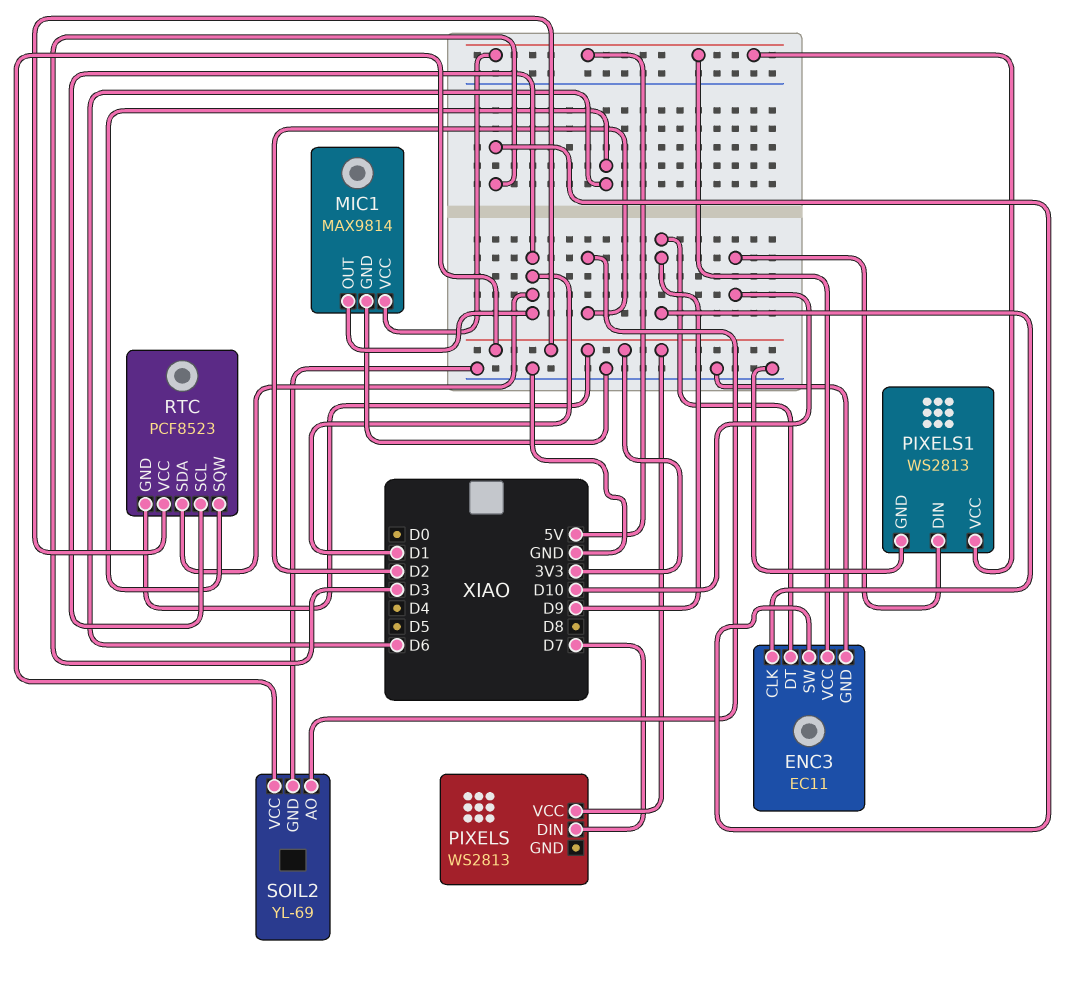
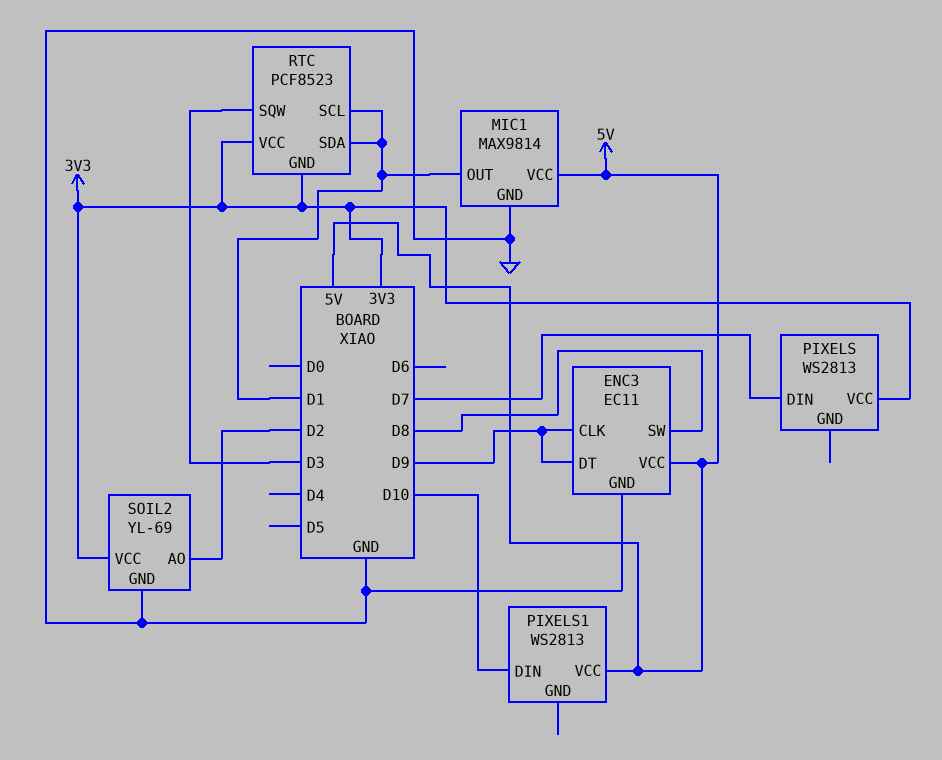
ENC3 pin SW: D3 -> D8
PIXELS1 pin GND: GND -> none
RTC pin SQW: D6 -> D3

